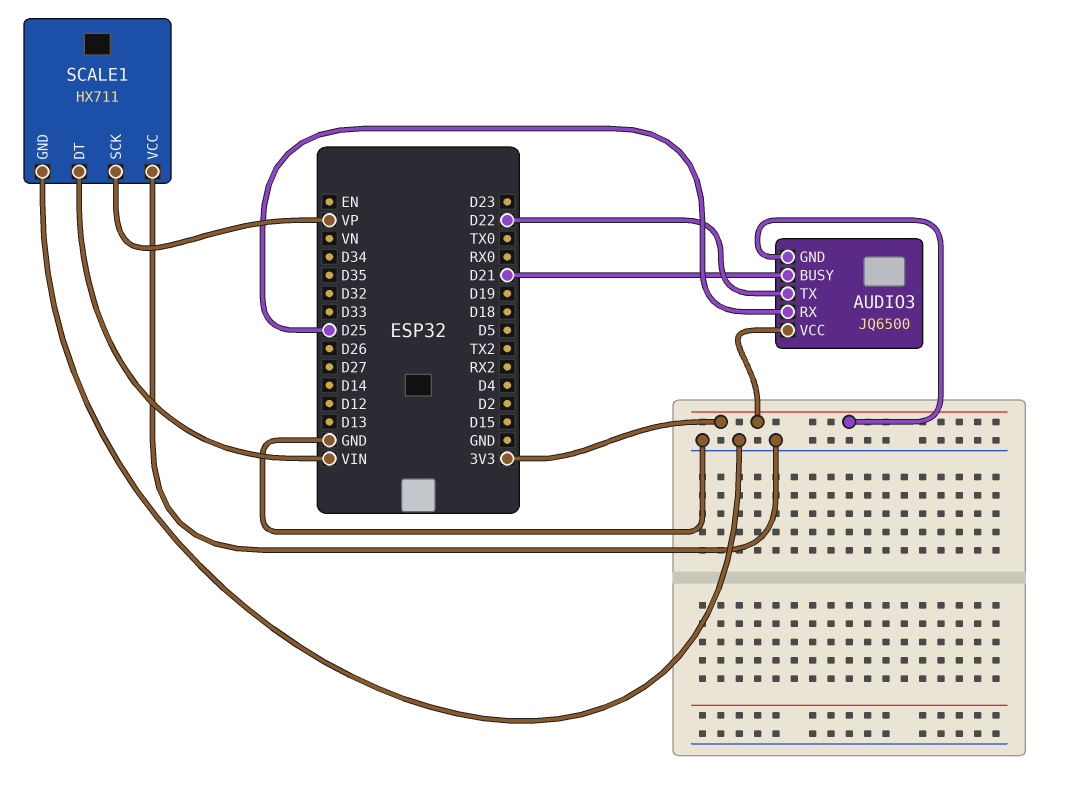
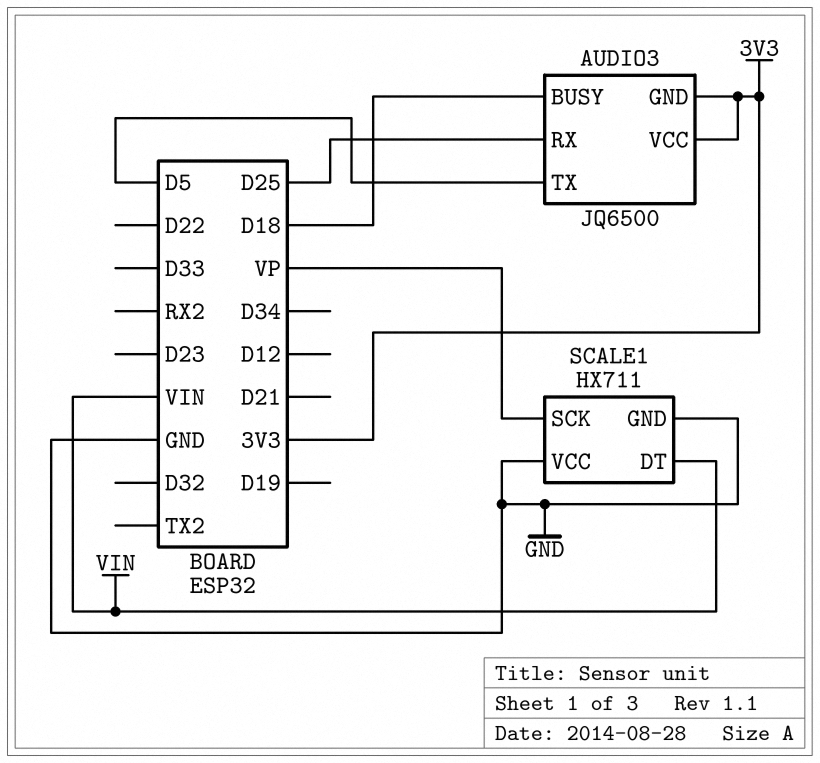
AUDIO3 pin BUSY: D21 -> D18
AUDIO3 pin TX: D22 -> D5

